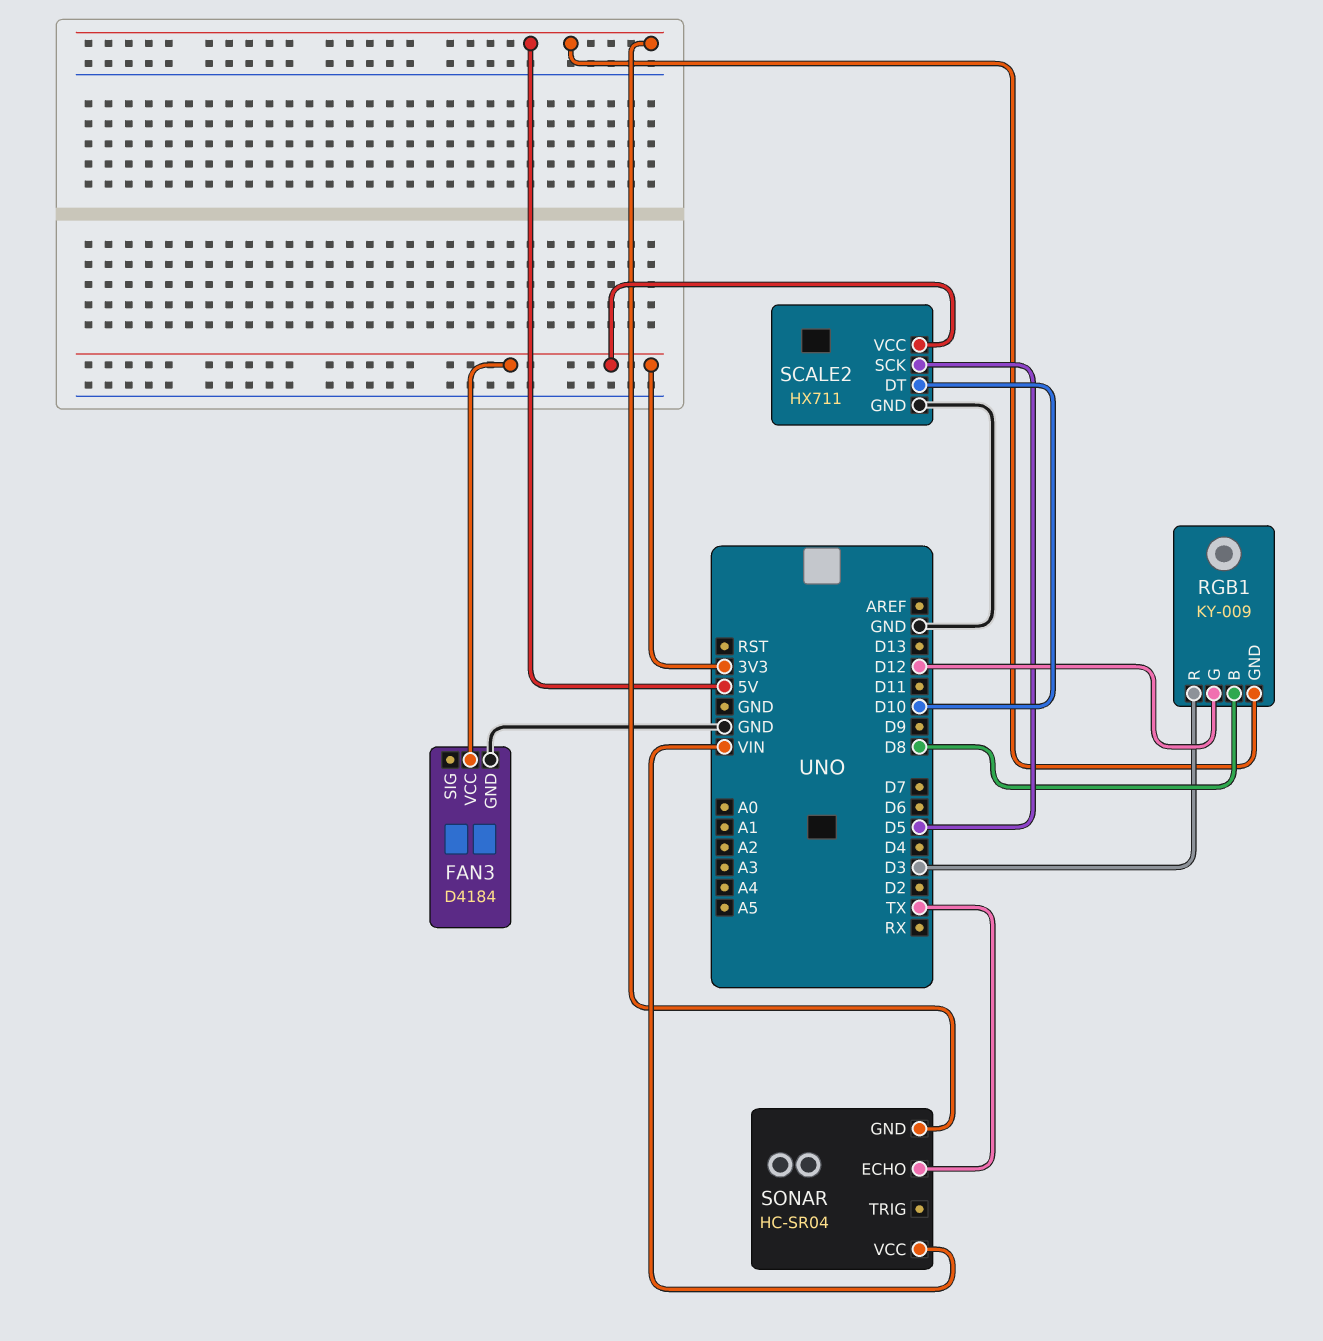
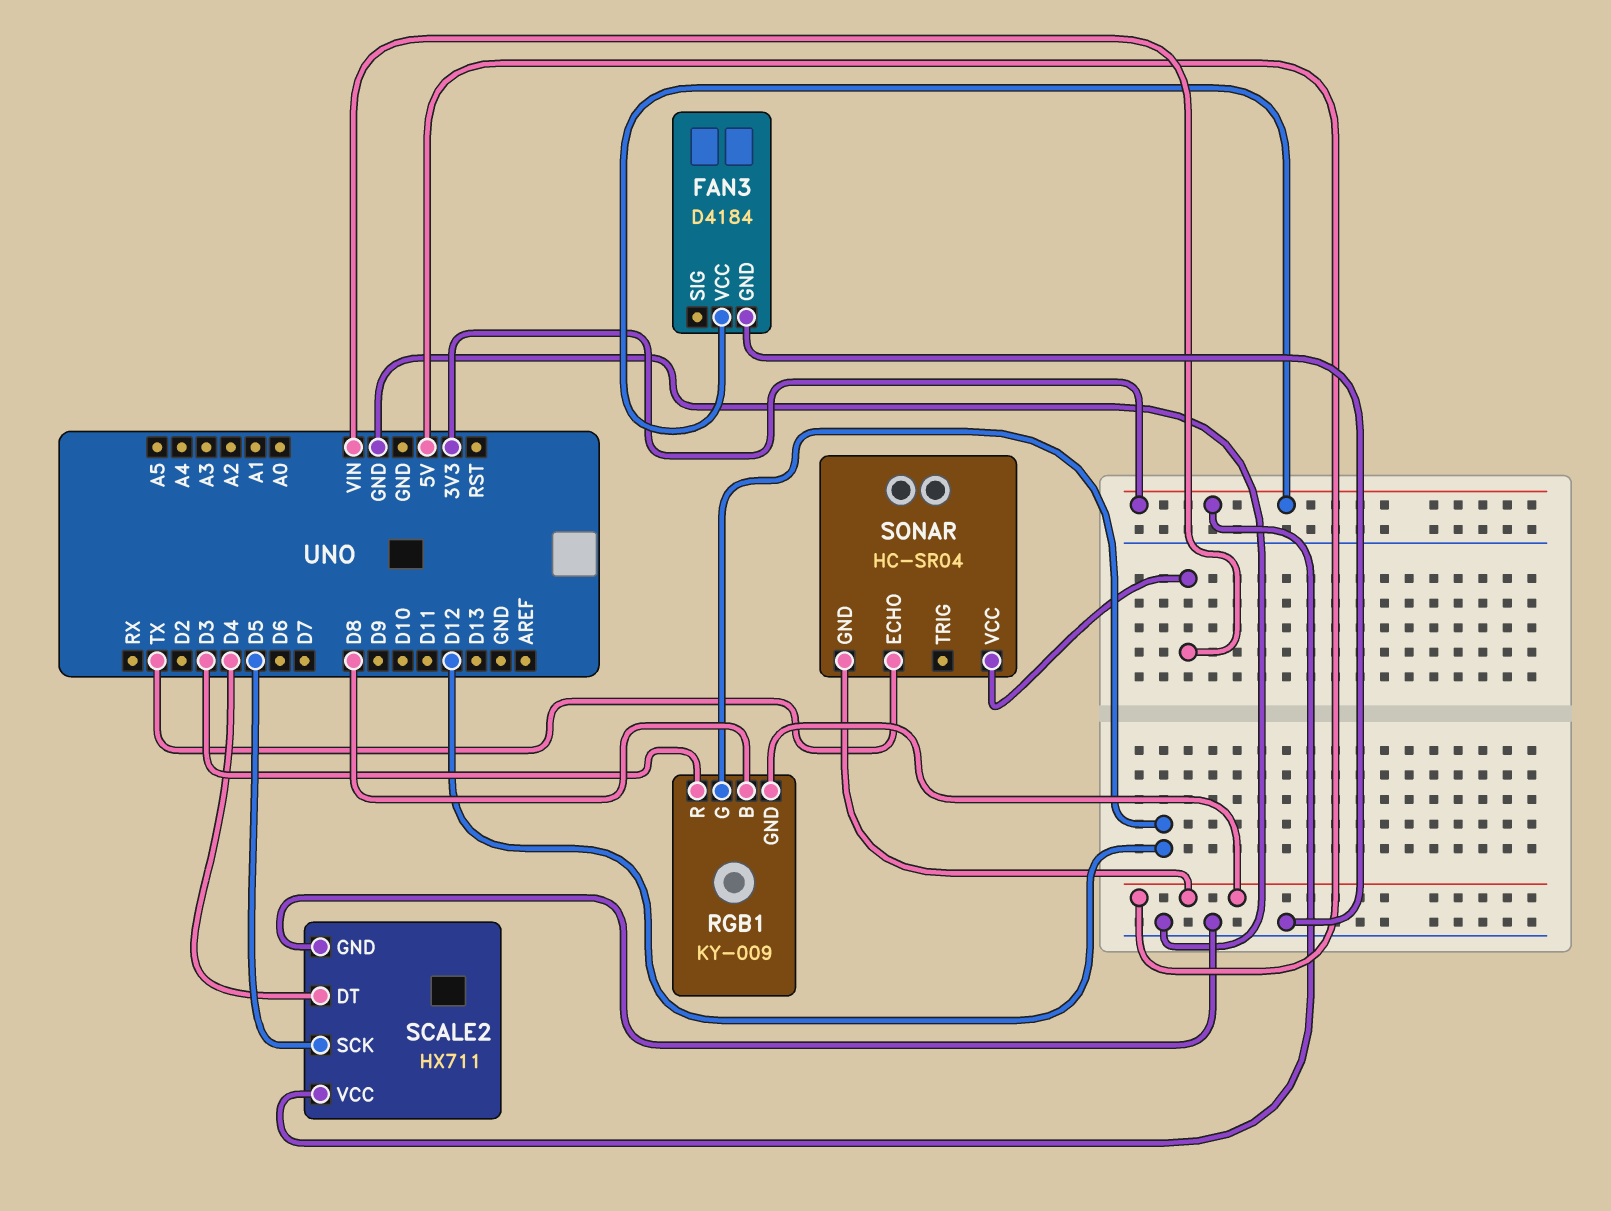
SCALE2 pin DT: D10 -> D4

